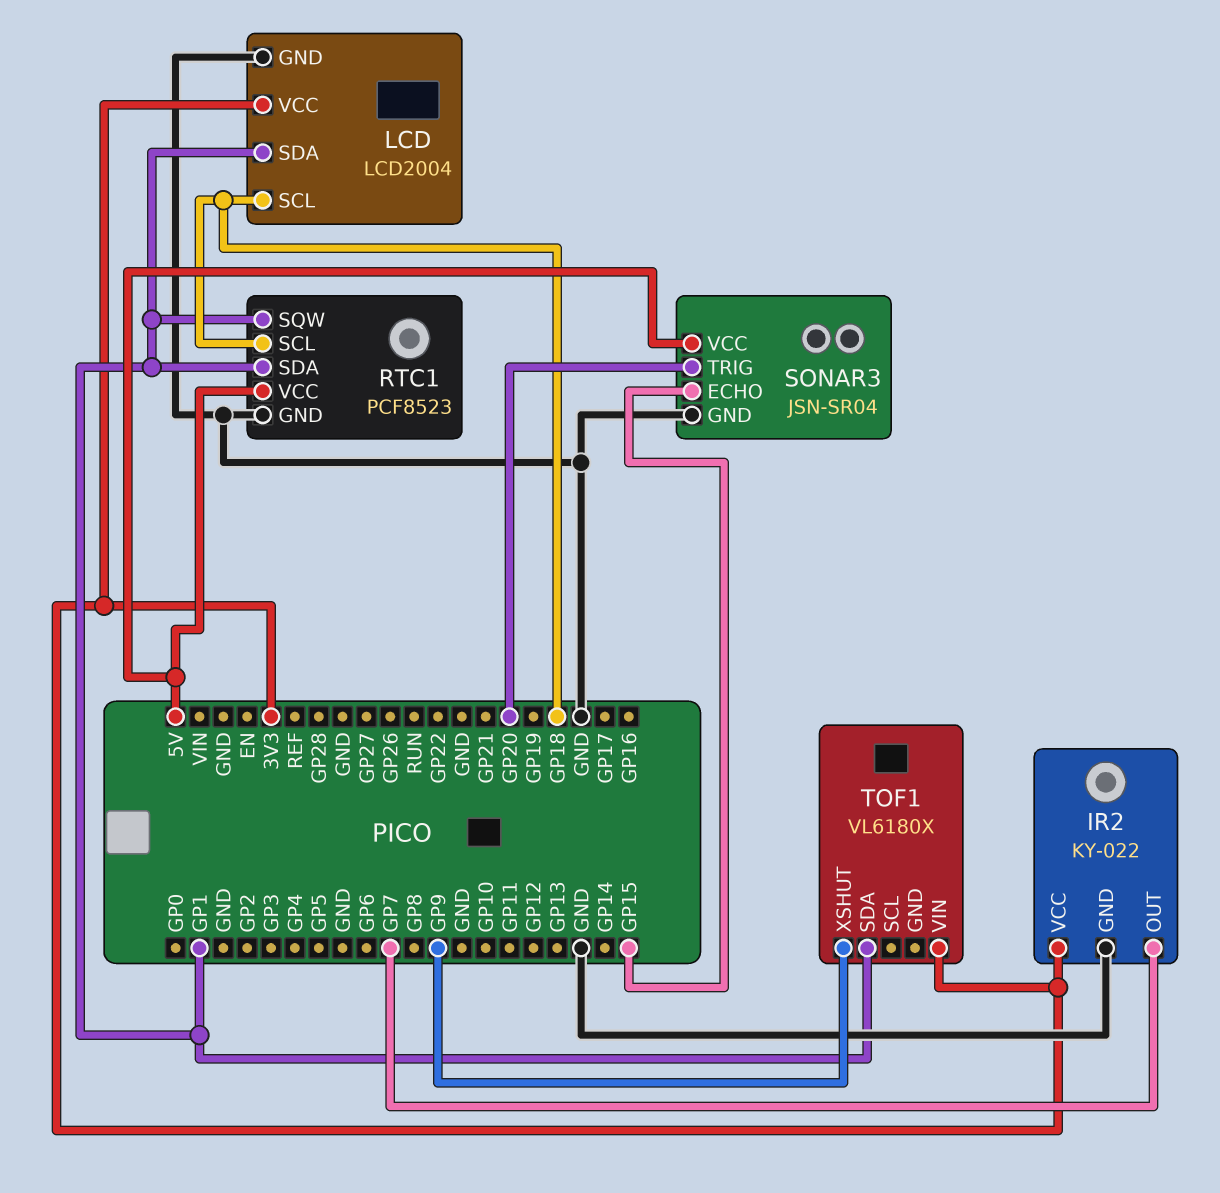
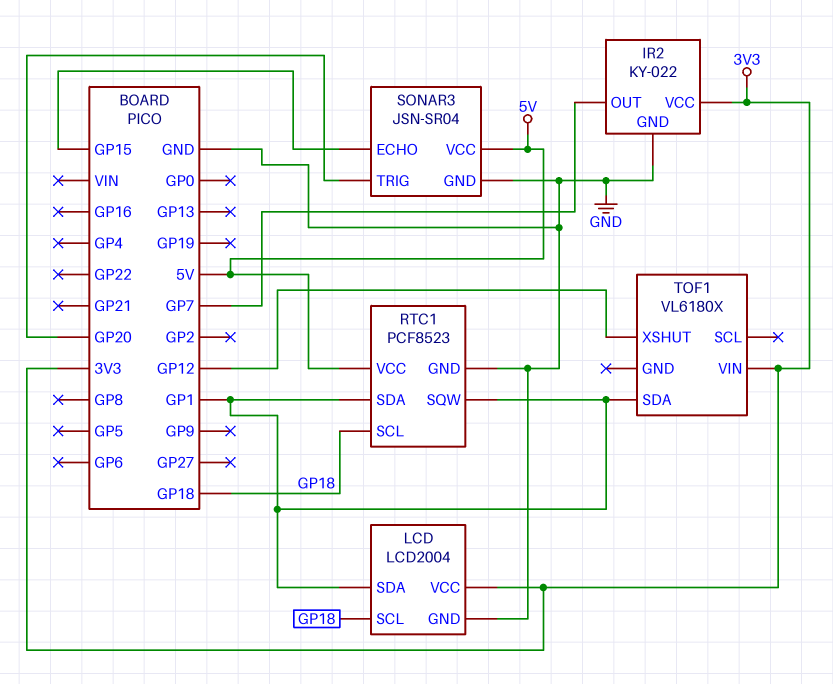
TOF1 pin XSHUT: GP9 -> GP12

